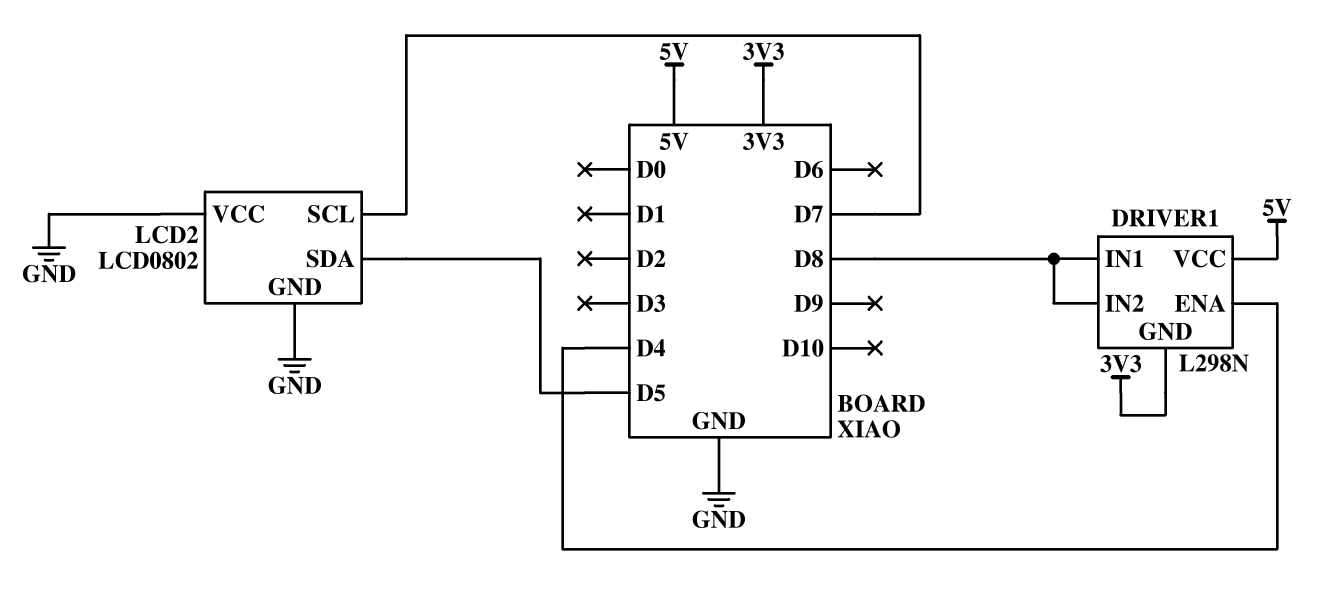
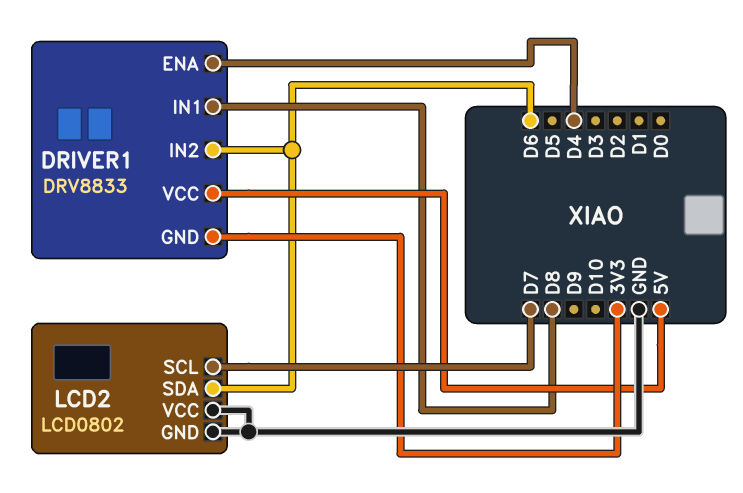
DRIVER1: L298N -> DRV8833
DRIVER1 pin IN2: D8 -> D6
LCD2 pin SDA: D5 -> D6

